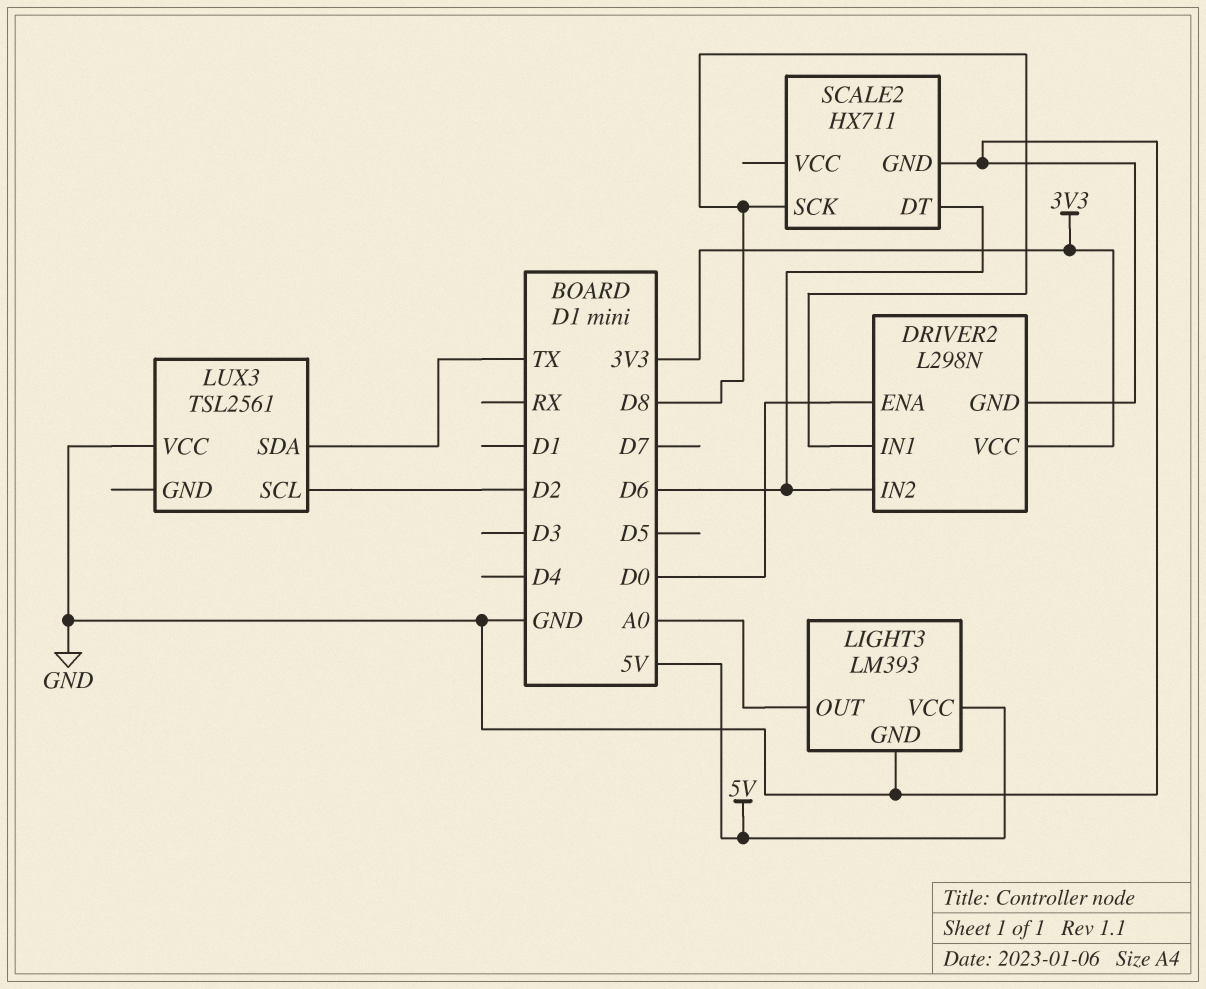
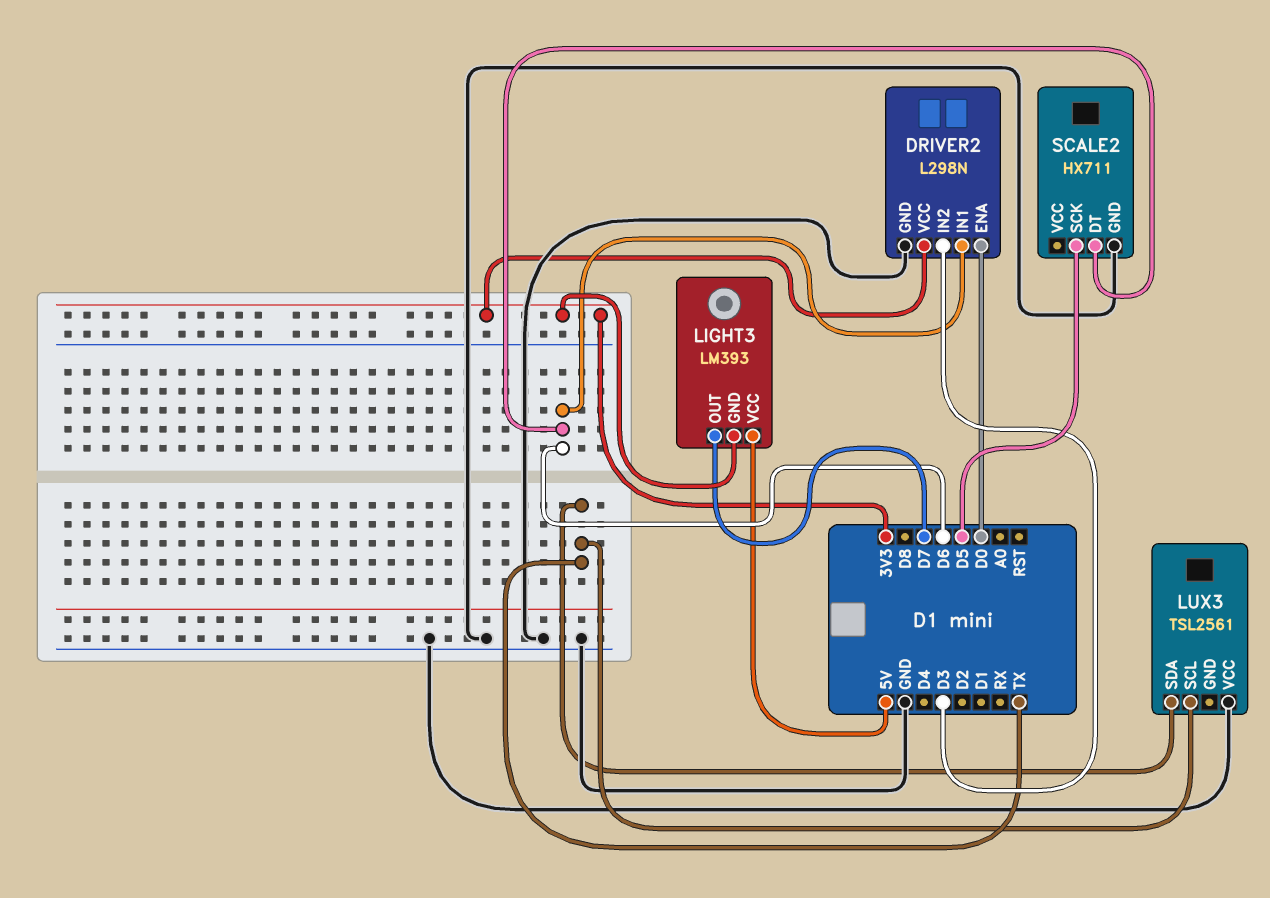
DRIVER2 pin IN1: D8 -> D6
DRIVER2 pin IN2: D6 -> D3
LIGHT3 pin GND: GND -> 3V3
LIGHT3 pin OUT: A0 -> D7
LUX3 pin SCL: D2 -> TX
SCALE2 pin SCK: D8 -> D5

